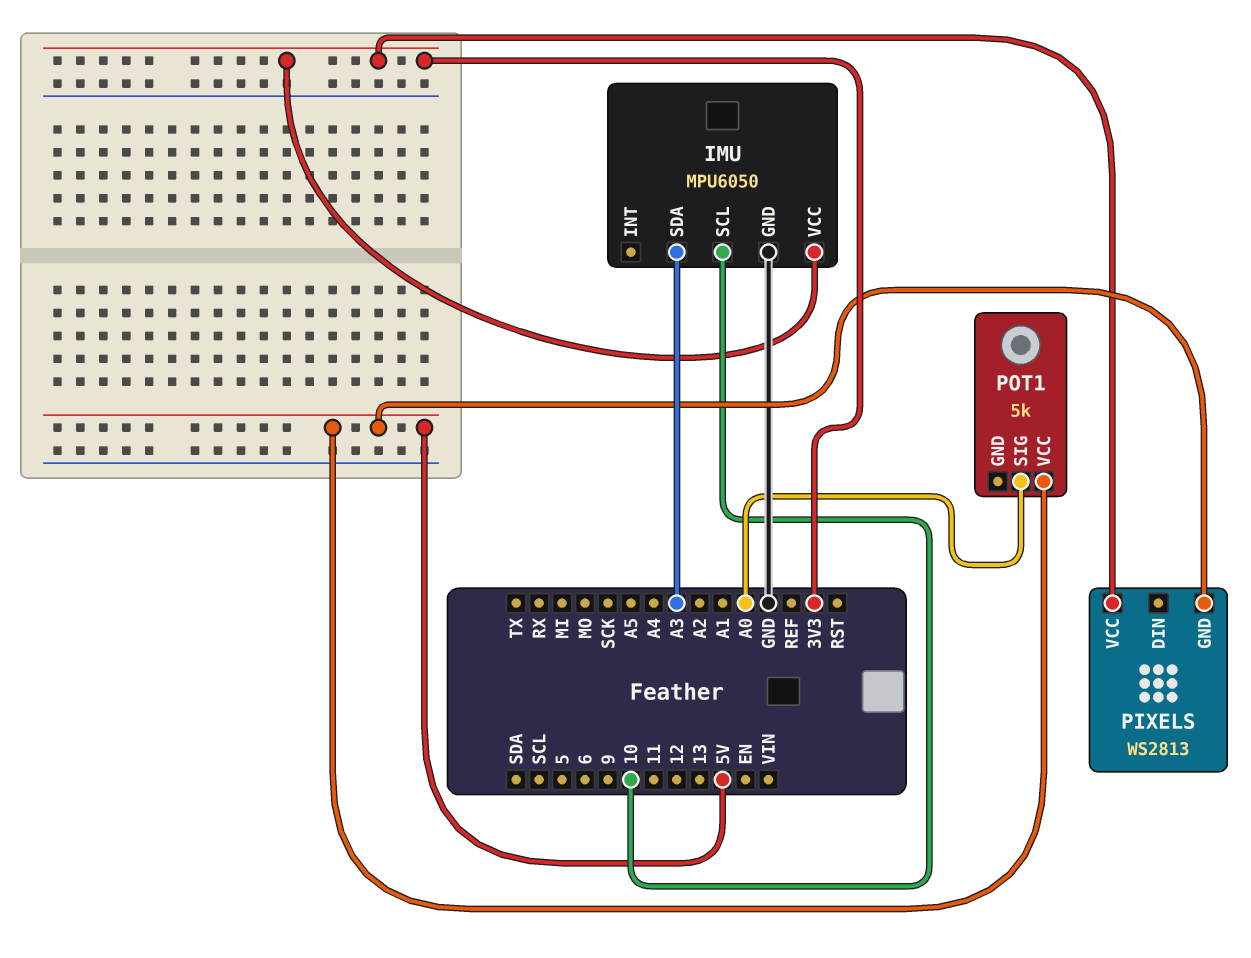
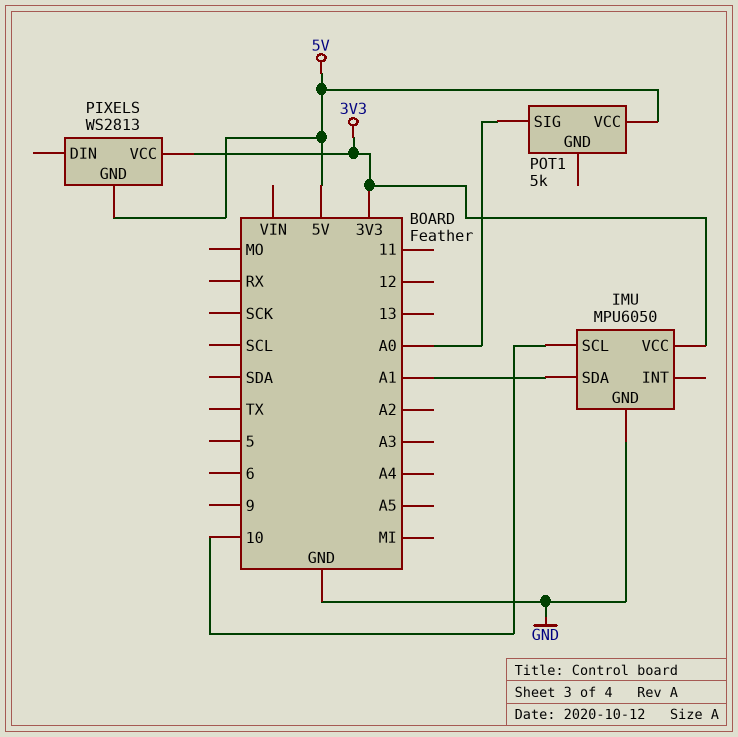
IMU pin SDA: A3 -> A1

